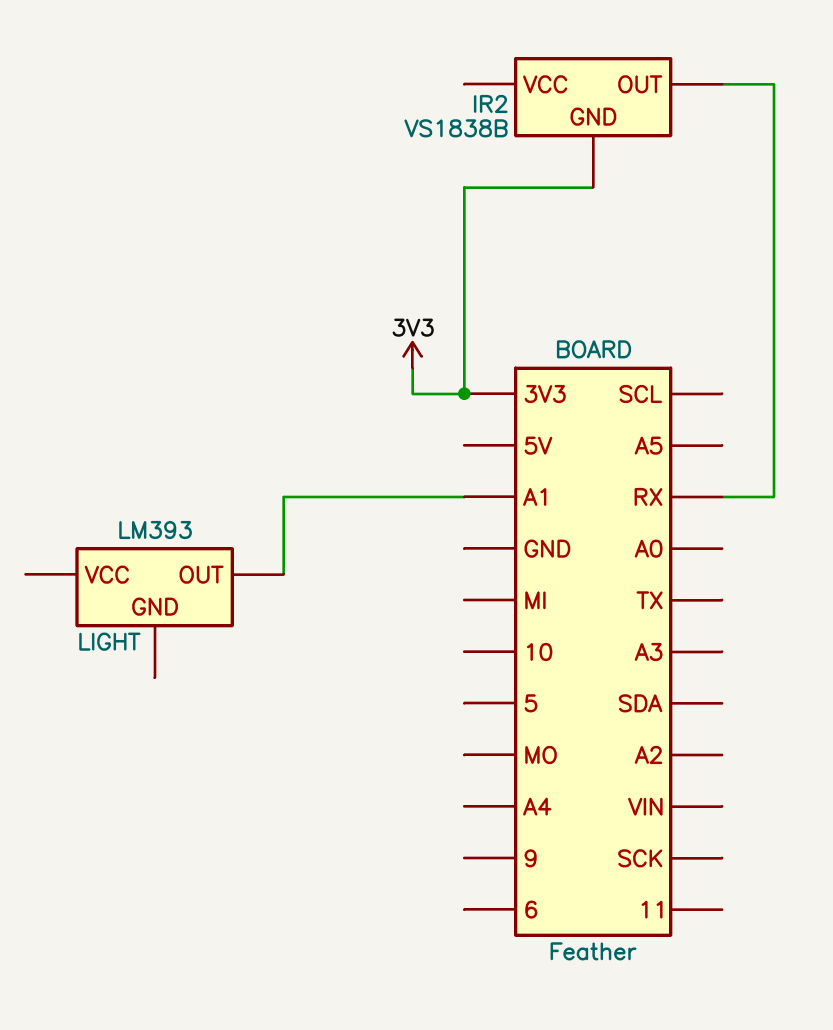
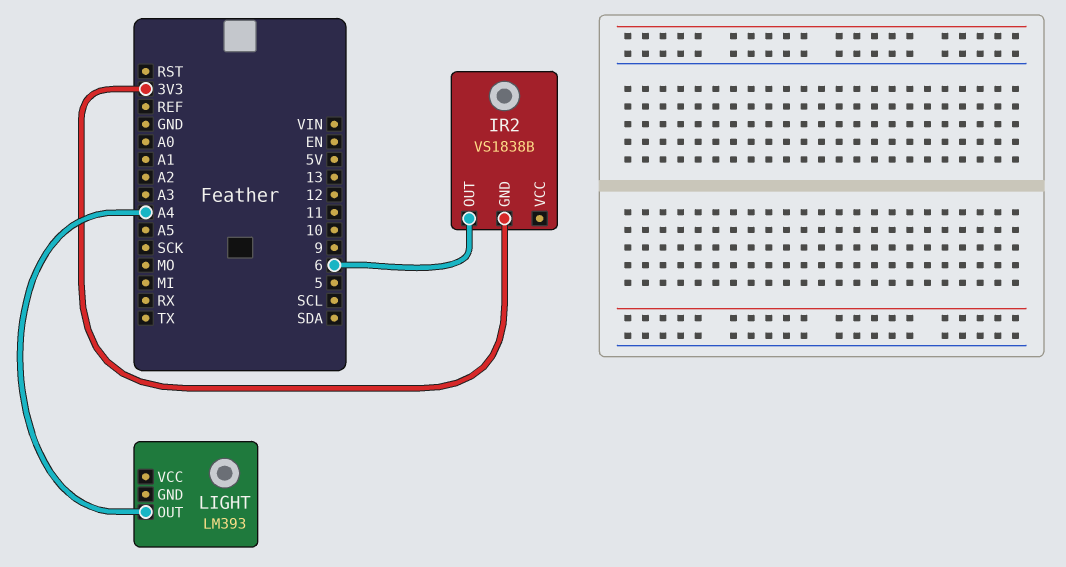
IR2 pin OUT: RX -> 6
LIGHT pin OUT: A1 -> A4

